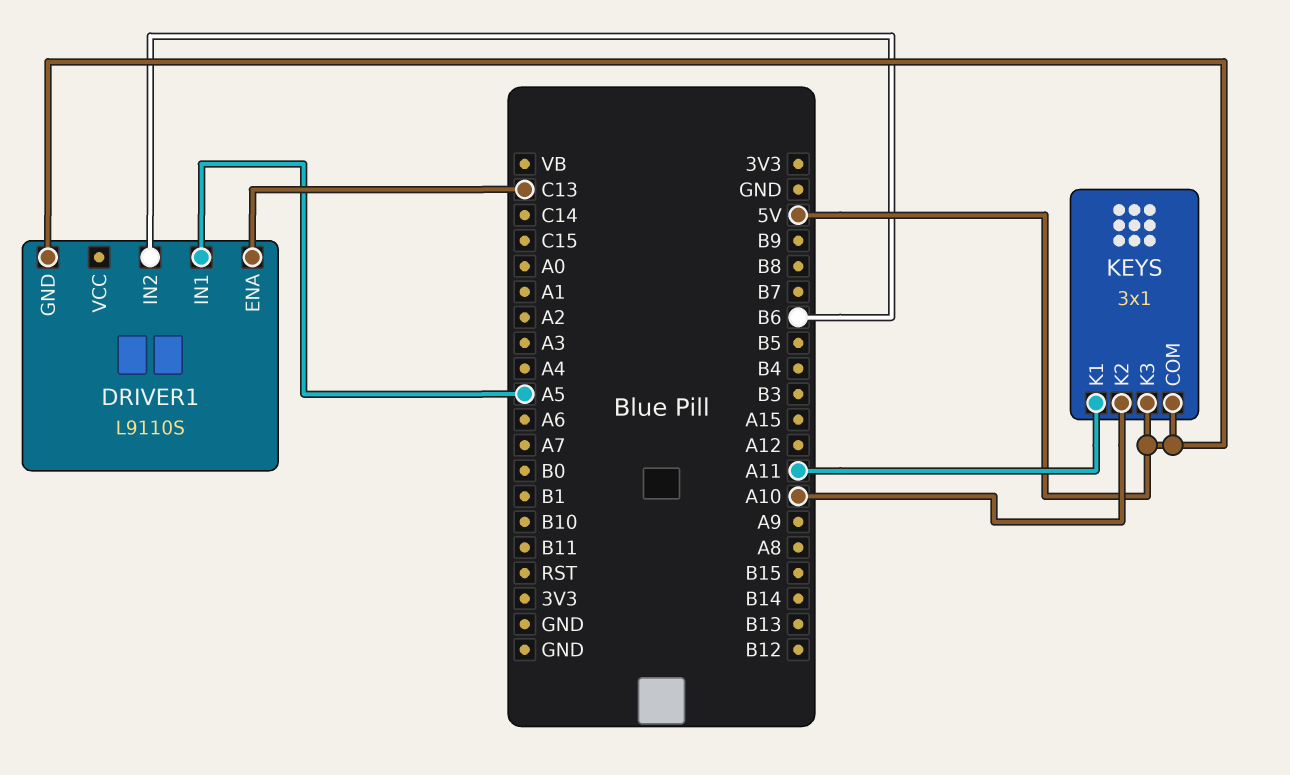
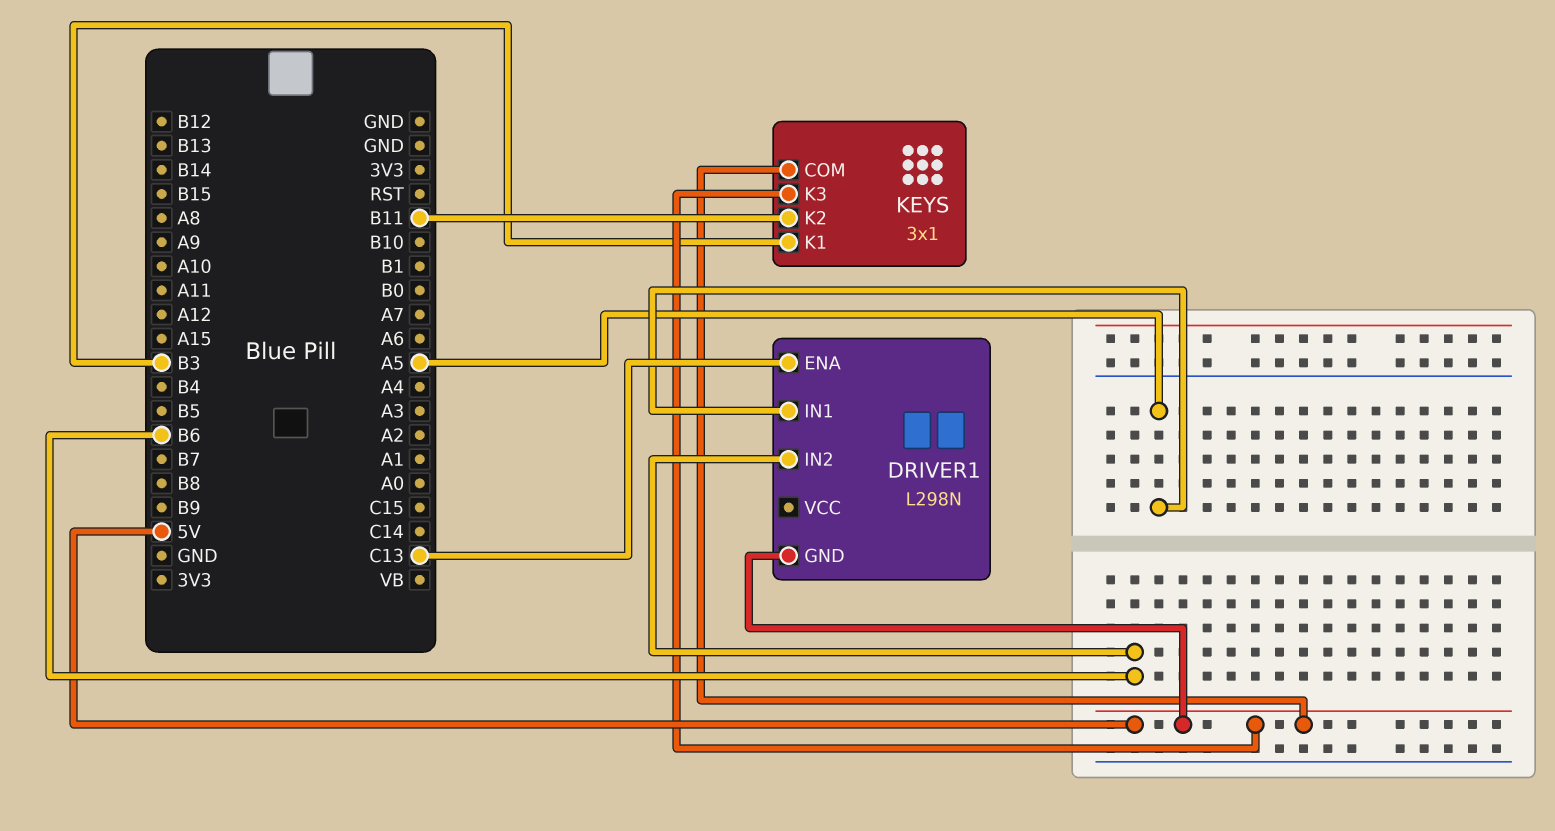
DRIVER1: L9110S -> L298N
KEYS pin K1: A11 -> B3
KEYS pin K2: A10 -> B11

